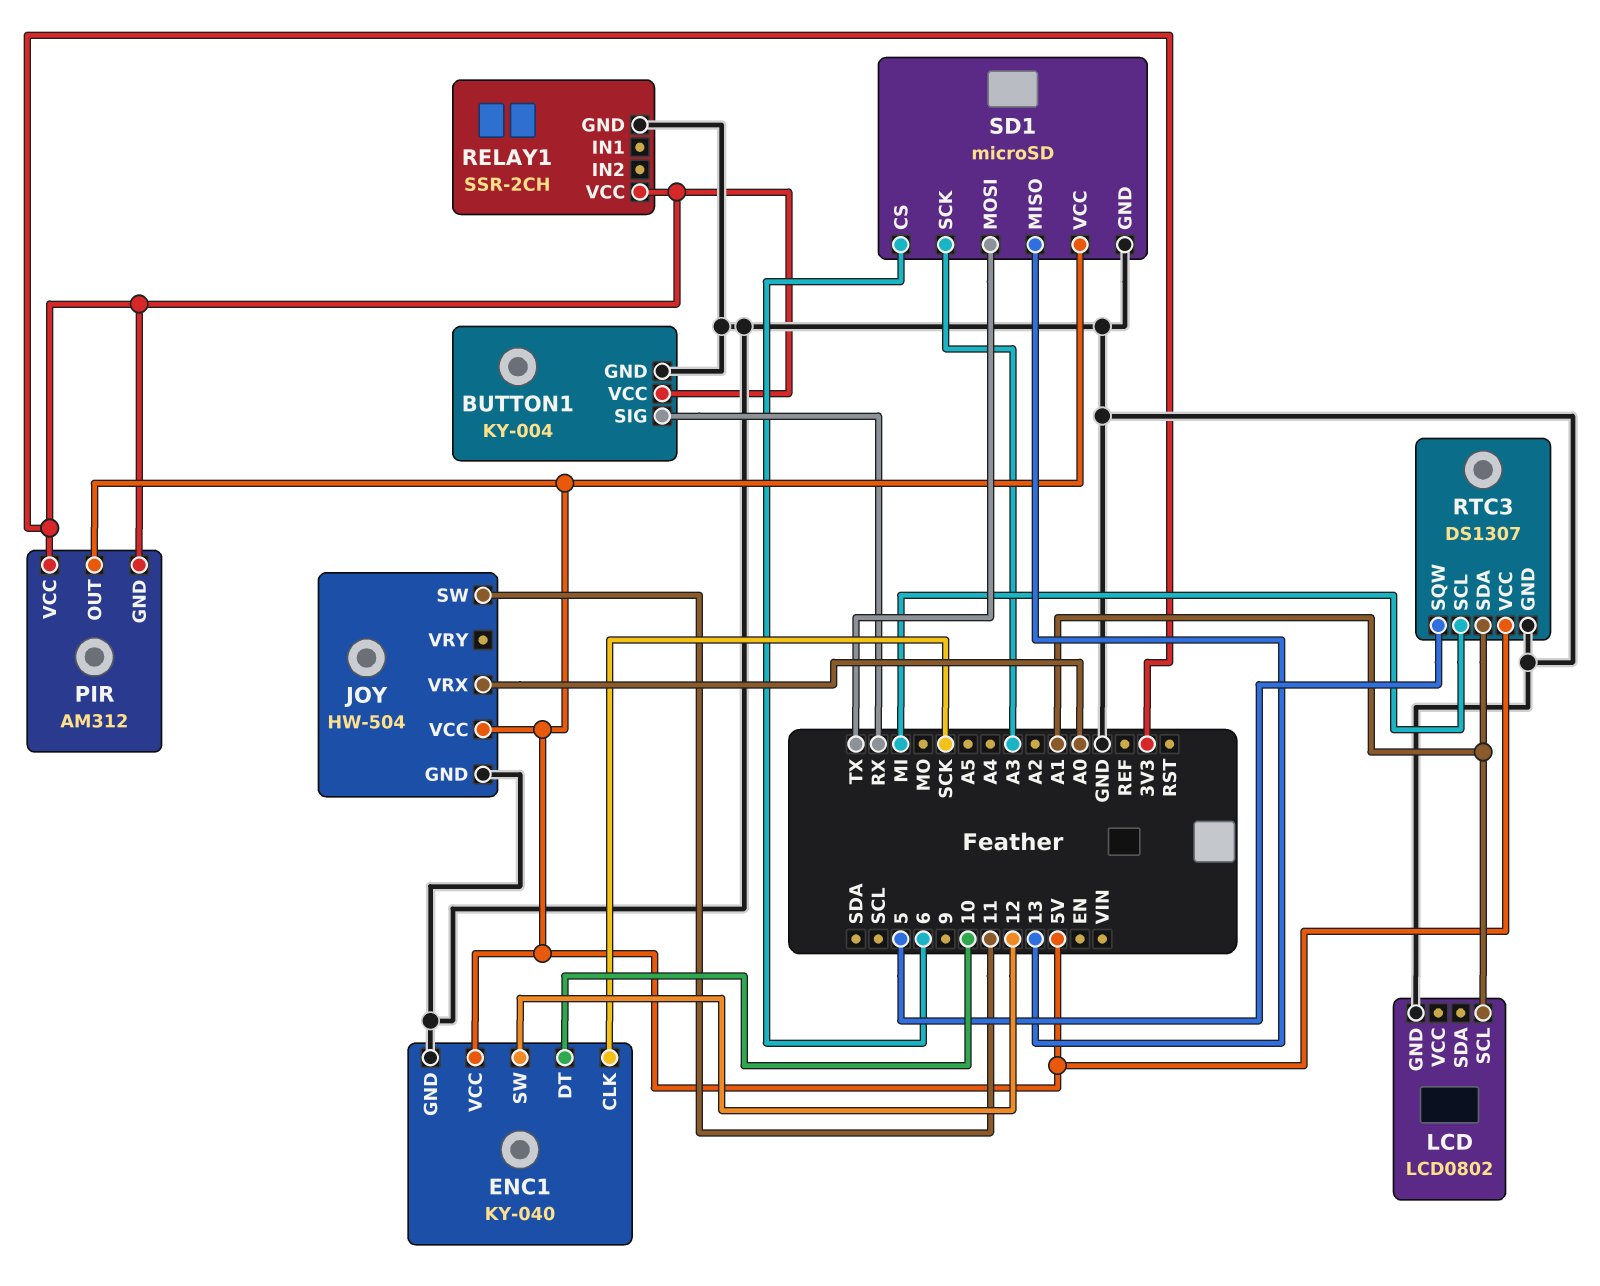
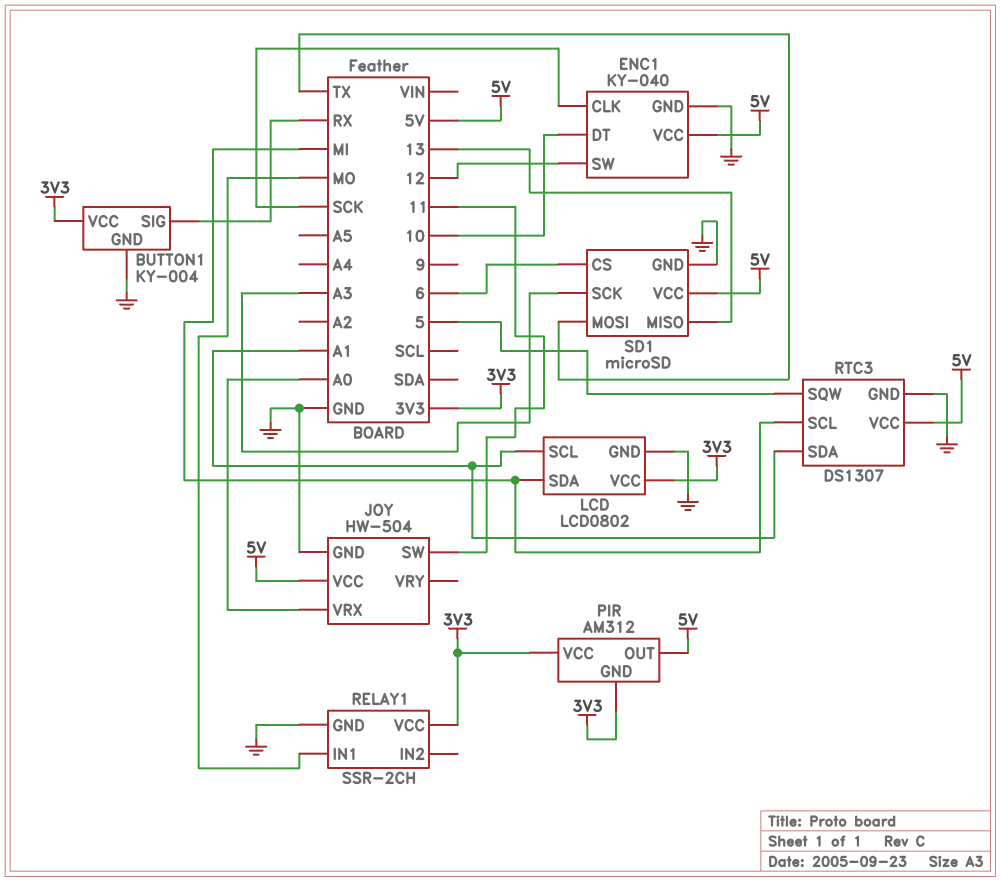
LCD pin SDA: none -> MI
LCD pin VCC: none -> 3V3
RELAY1 pin IN1: none -> MO

